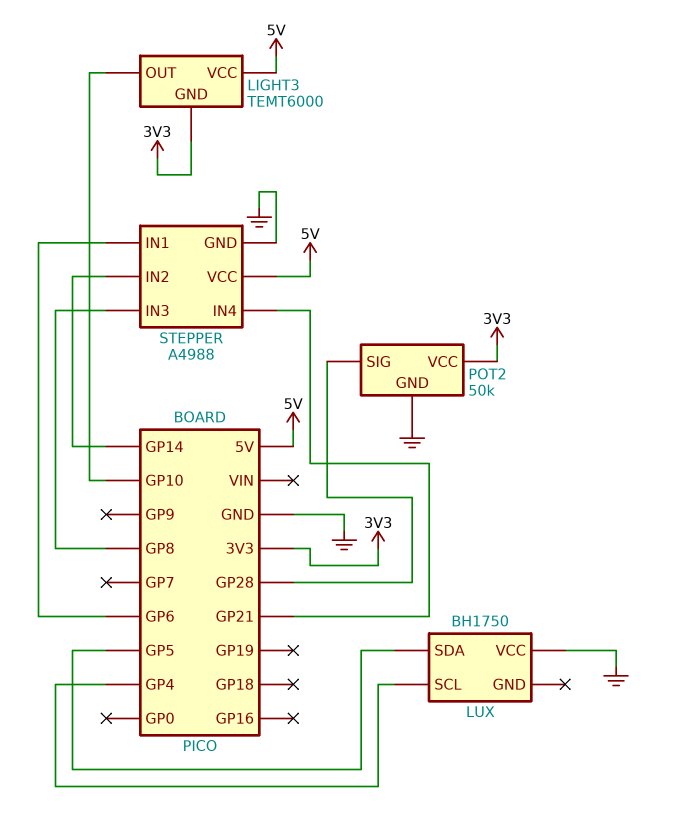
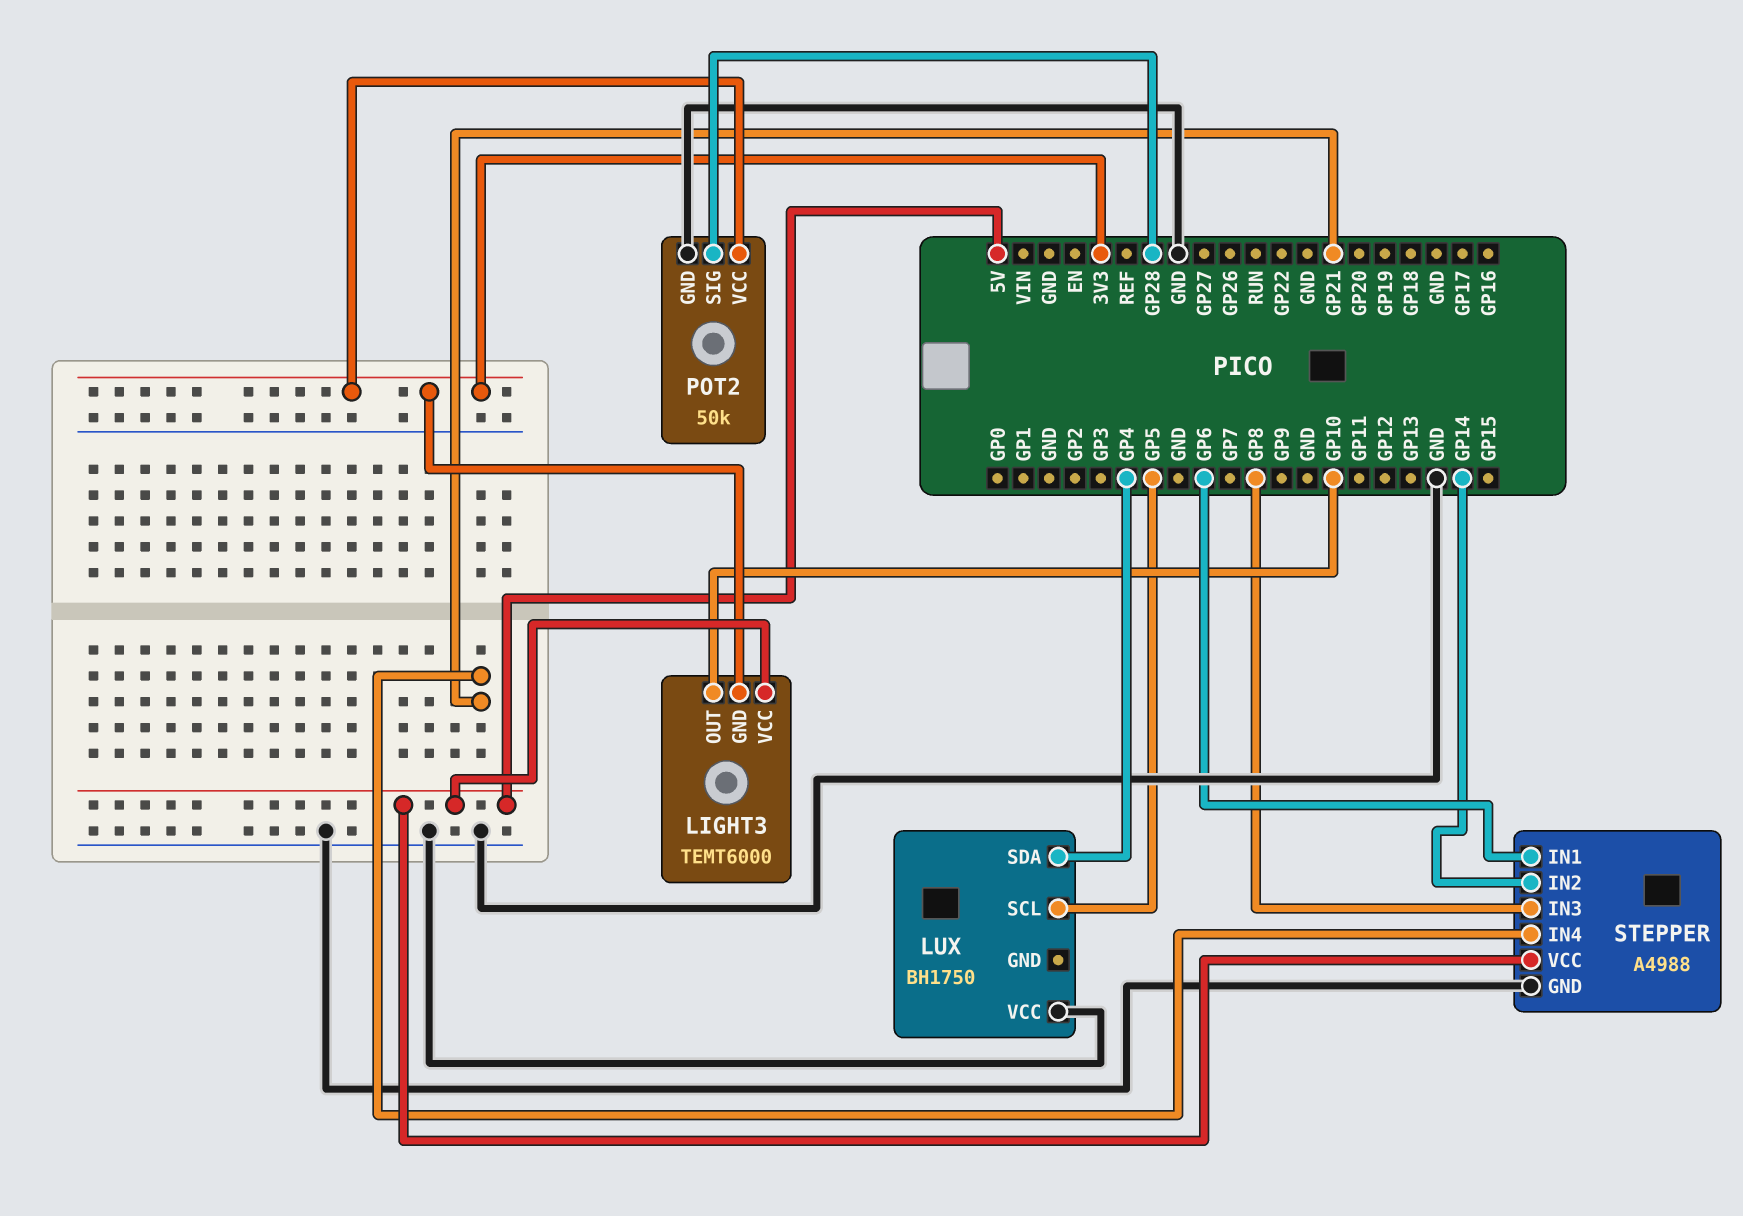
LUX pin SCL: GP4 -> GP5
LUX pin SDA: GP5 -> GP4

